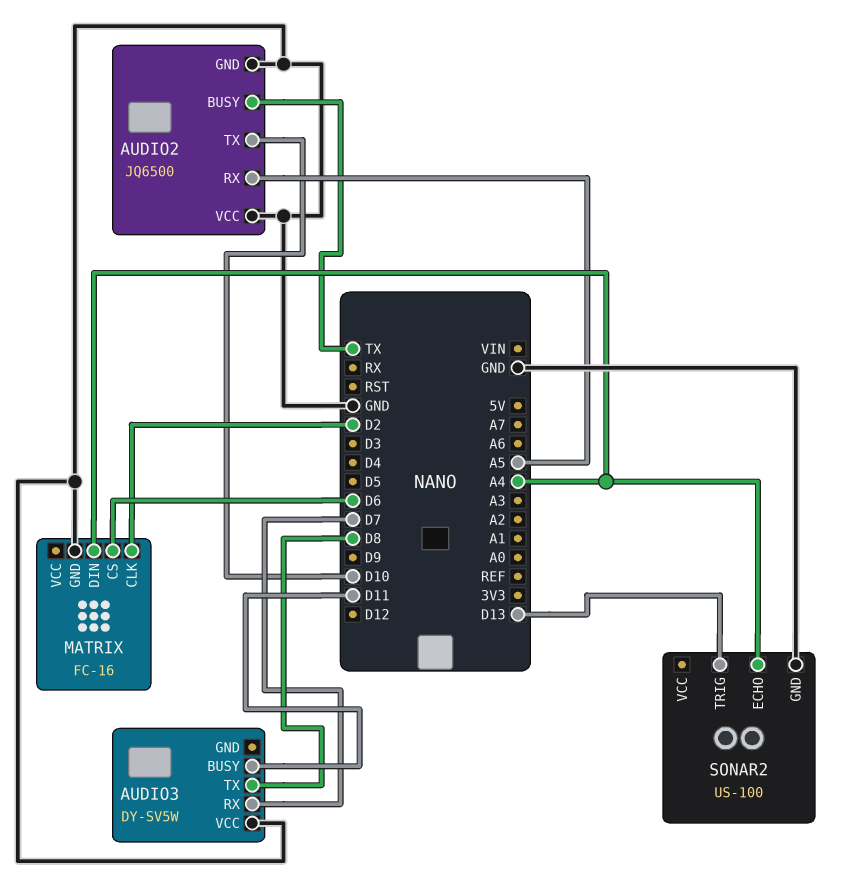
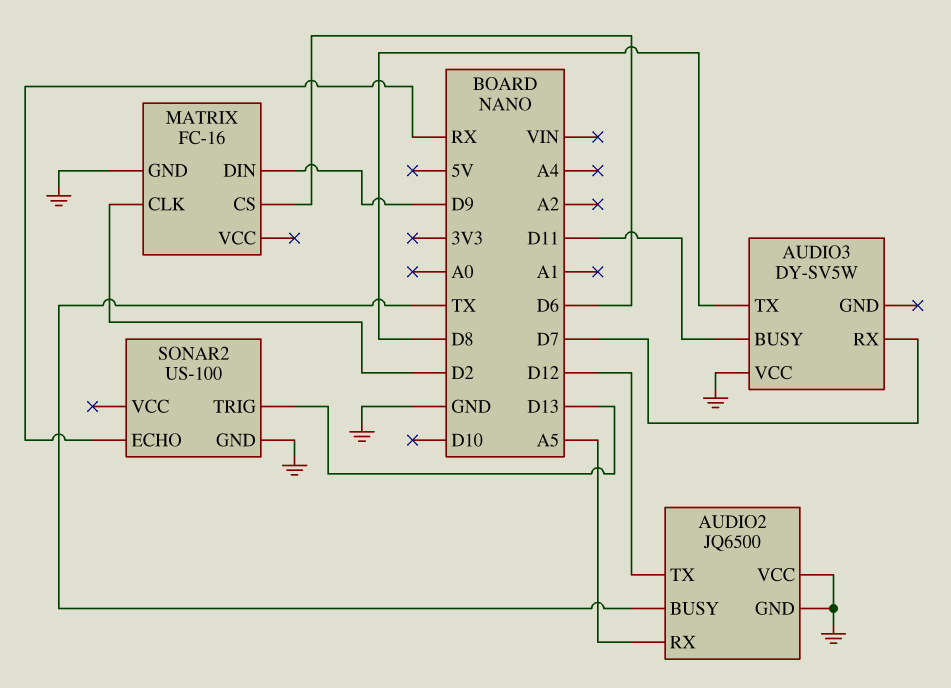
AUDIO2 pin TX: D10 -> D12
MATRIX pin DIN: A4 -> D9
SONAR2 pin ECHO: A4 -> RX

